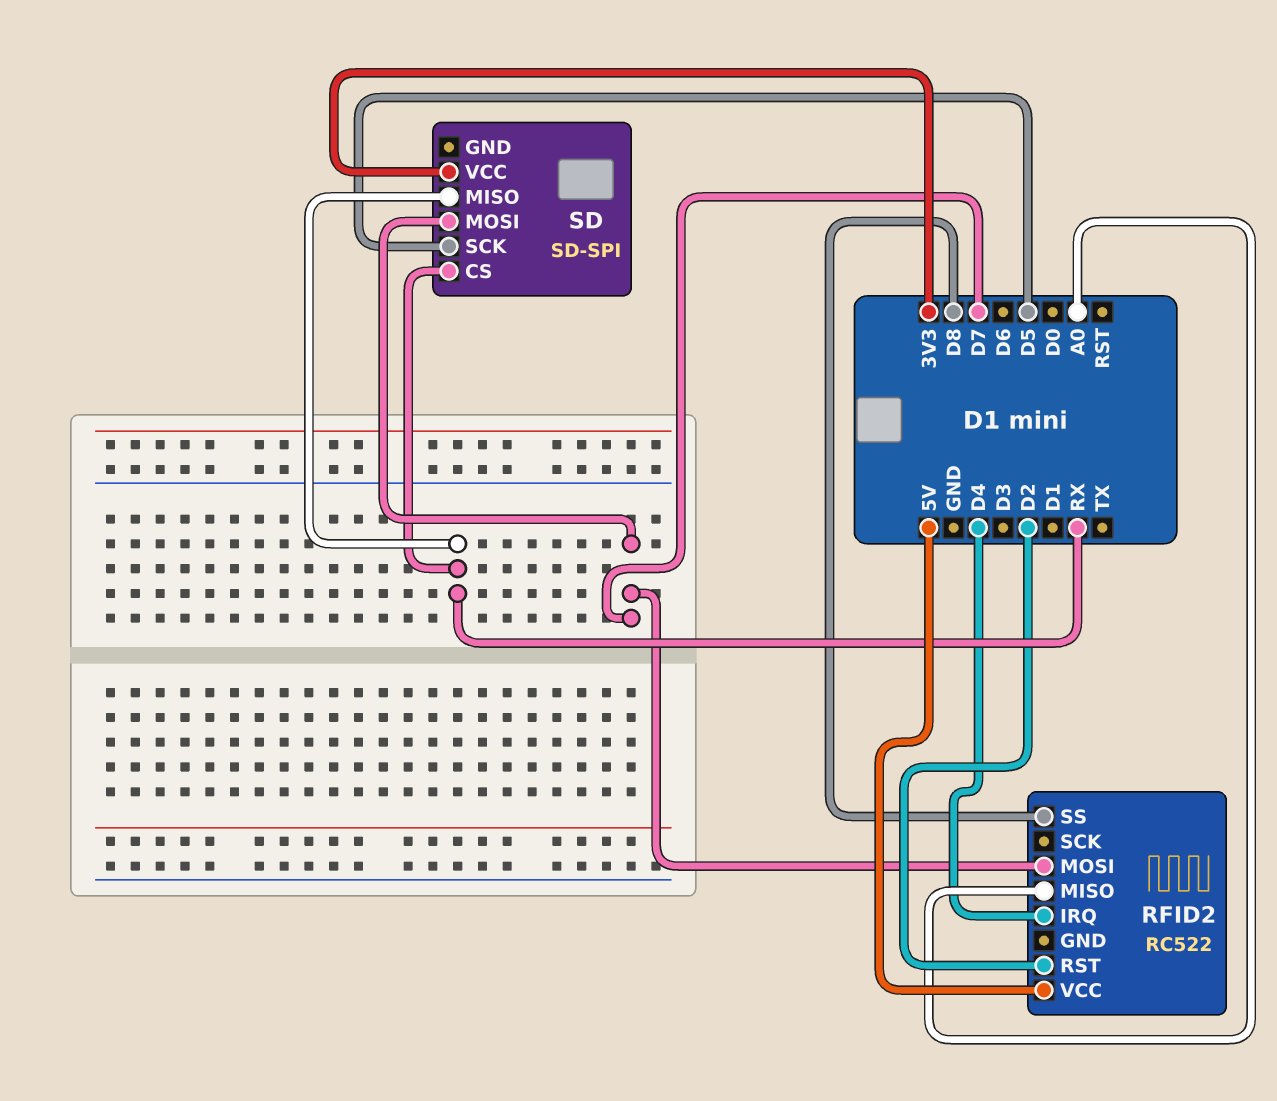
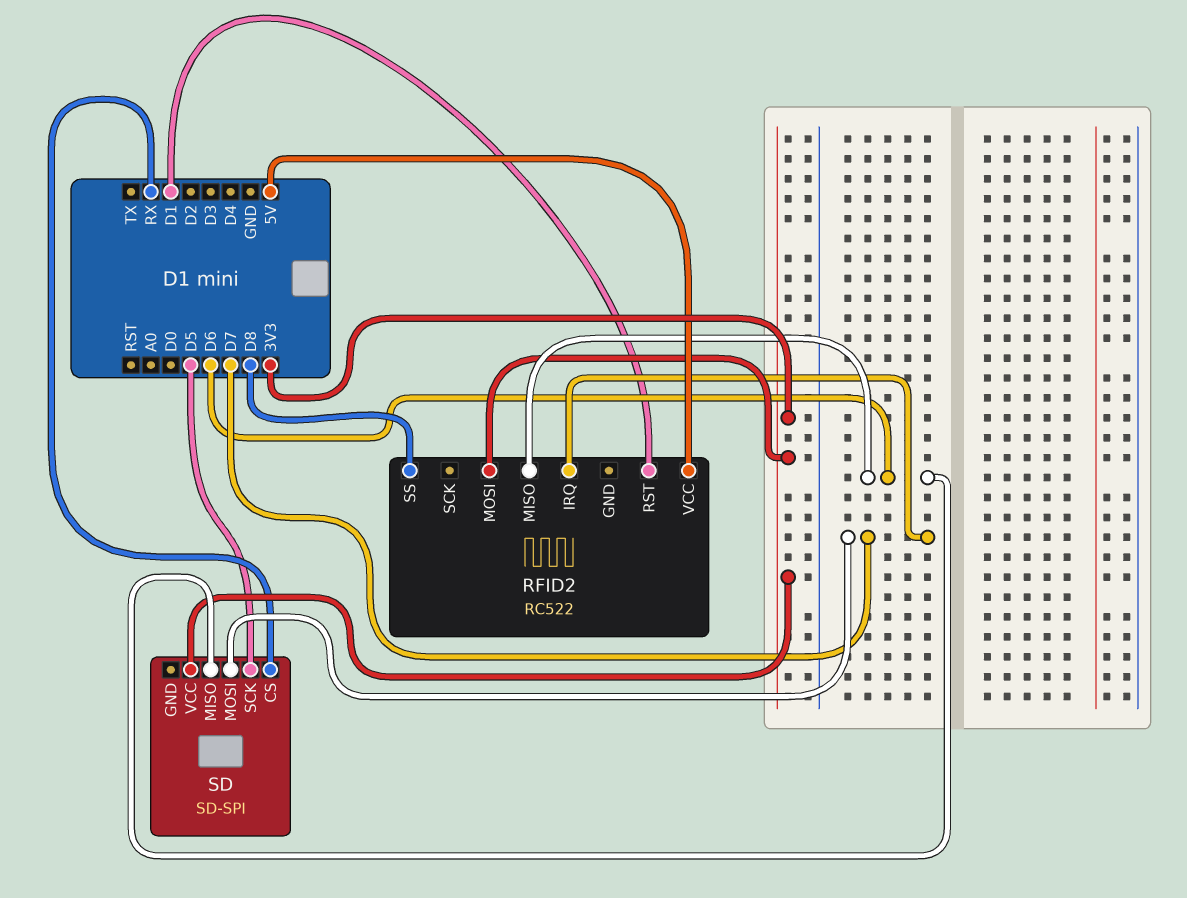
RFID2 pin IRQ: D4 -> D7
RFID2 pin MISO: A0 -> D6
RFID2 pin MOSI: D7 -> 3V3
RFID2 pin RST: D2 -> D1
SD pin MISO: RX -> D6

